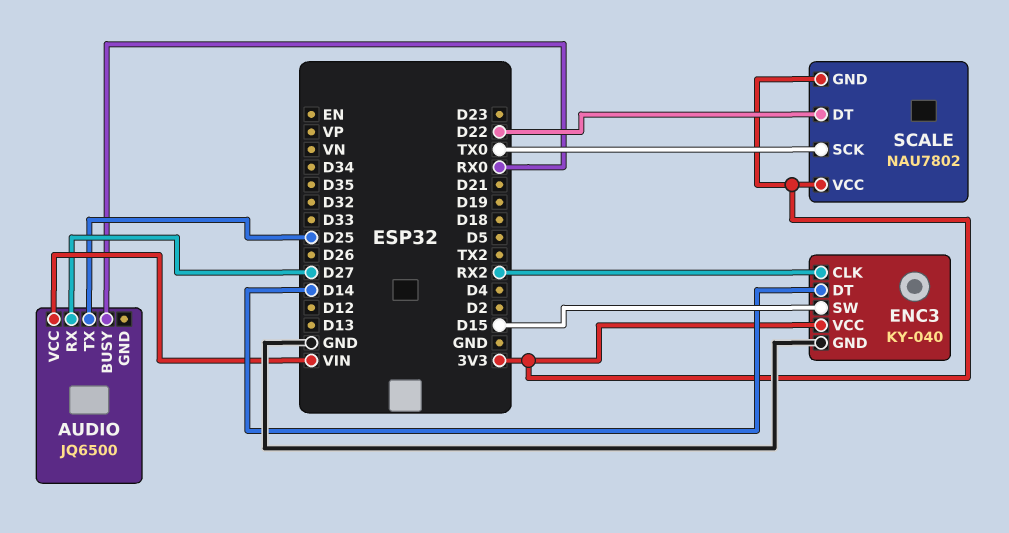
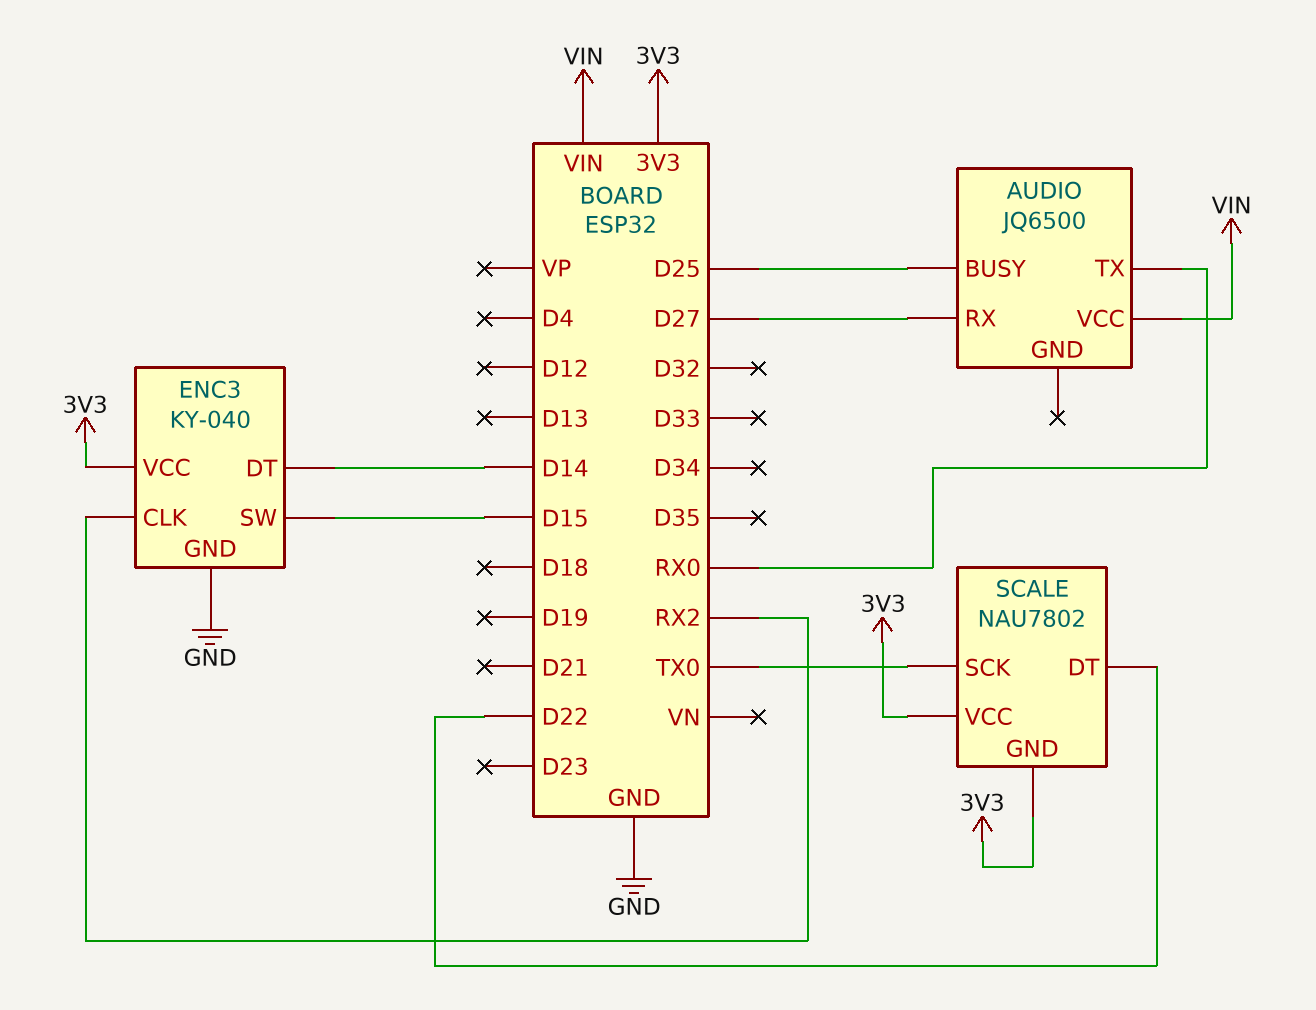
AUDIO pin BUSY: RX0 -> D25
AUDIO pin TX: D25 -> RX0

